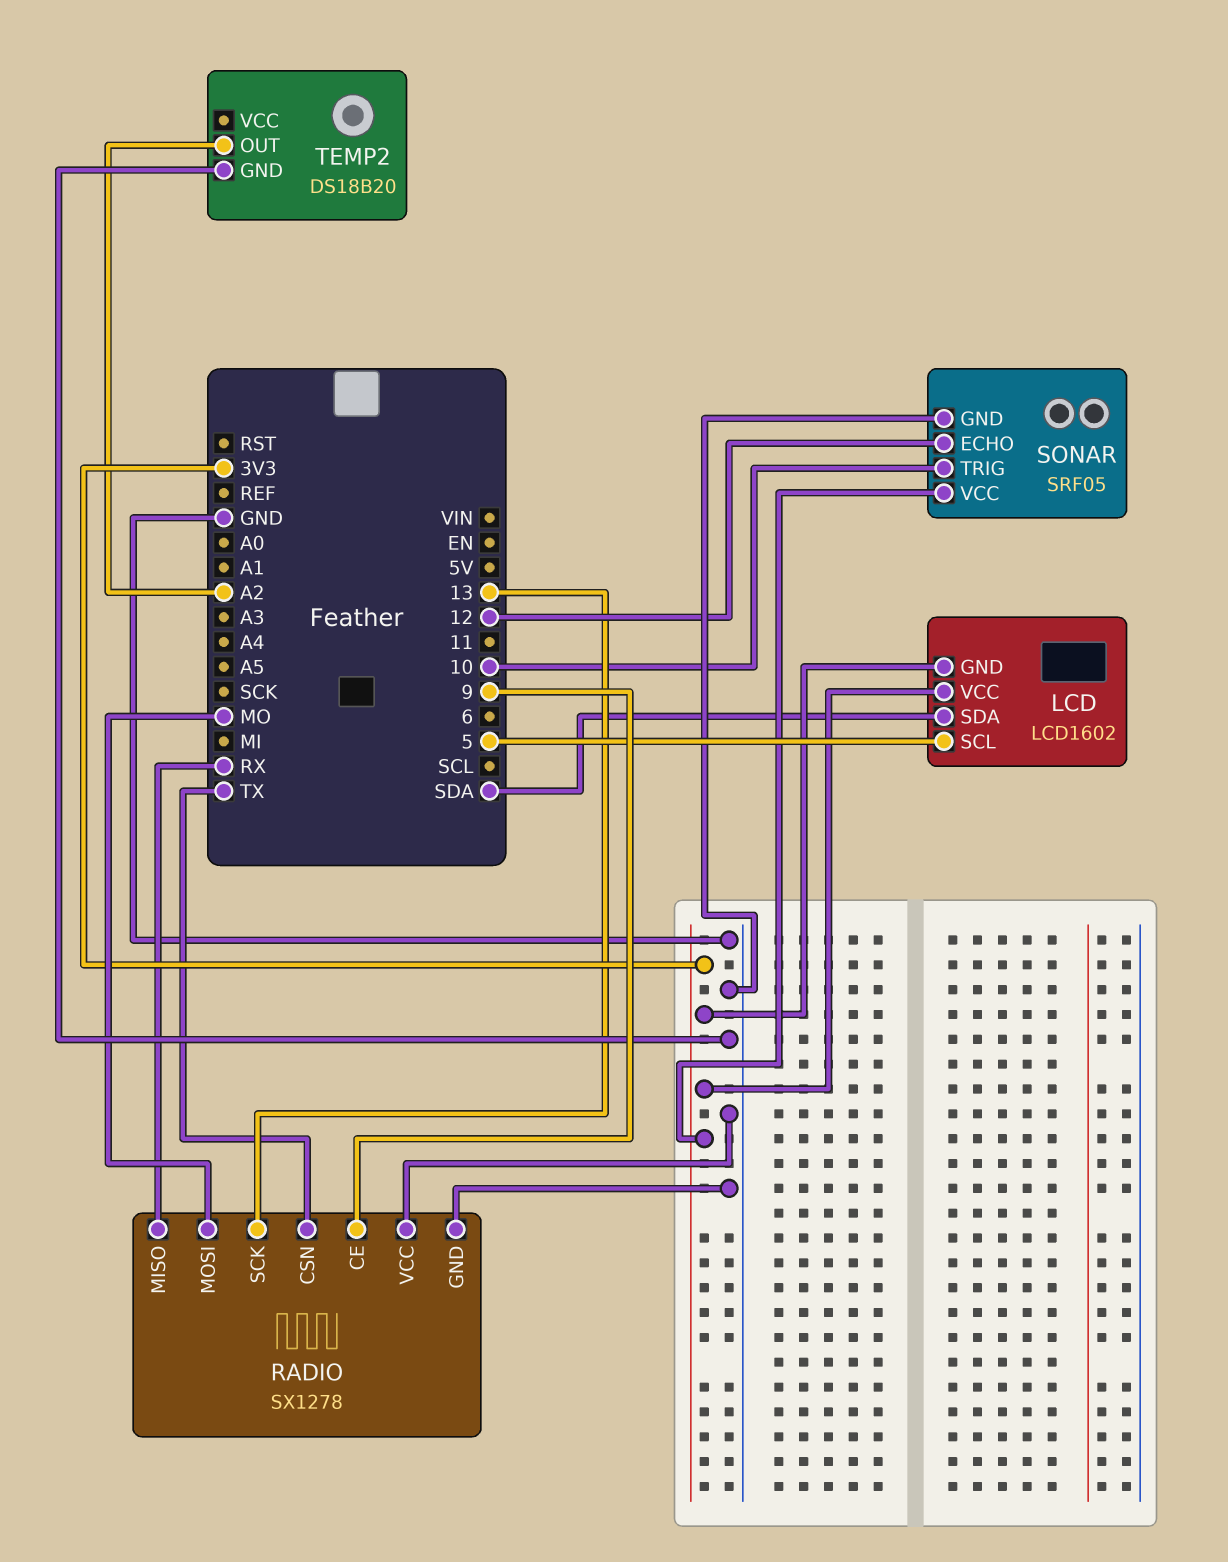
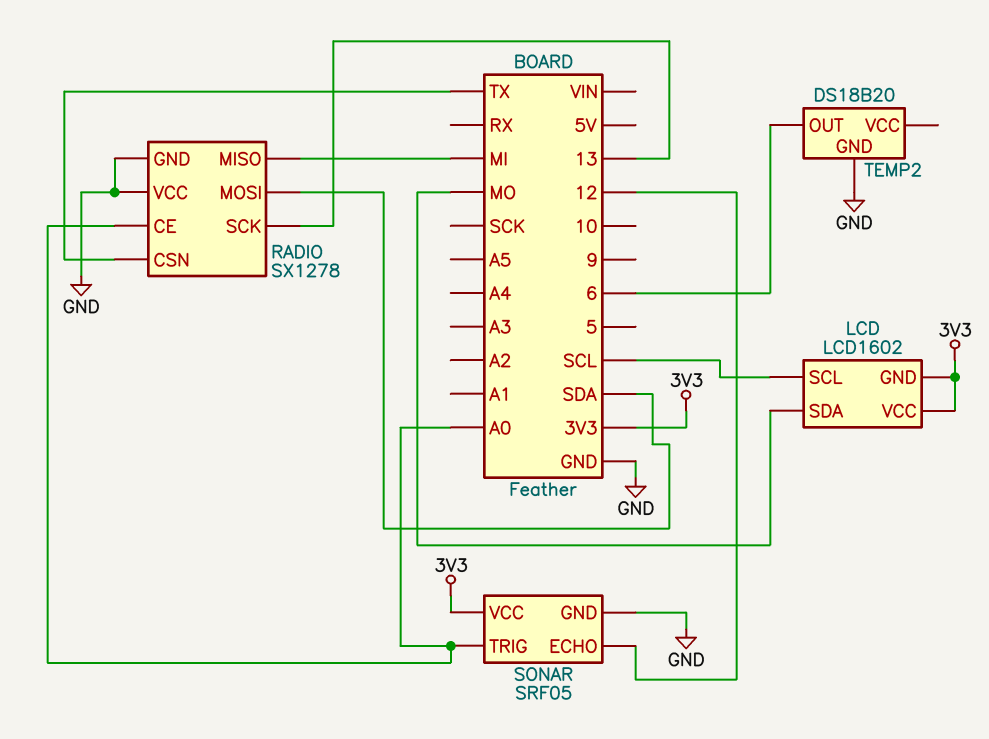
LCD pin SCL: 5 -> SCL
LCD pin SDA: SDA -> MO
RADIO pin CE: 9 -> A0
RADIO pin MISO: RX -> MI
RADIO pin MOSI: MO -> SDA
SONAR pin TRIG: 10 -> A0
TEMP2 pin OUT: A2 -> 6

